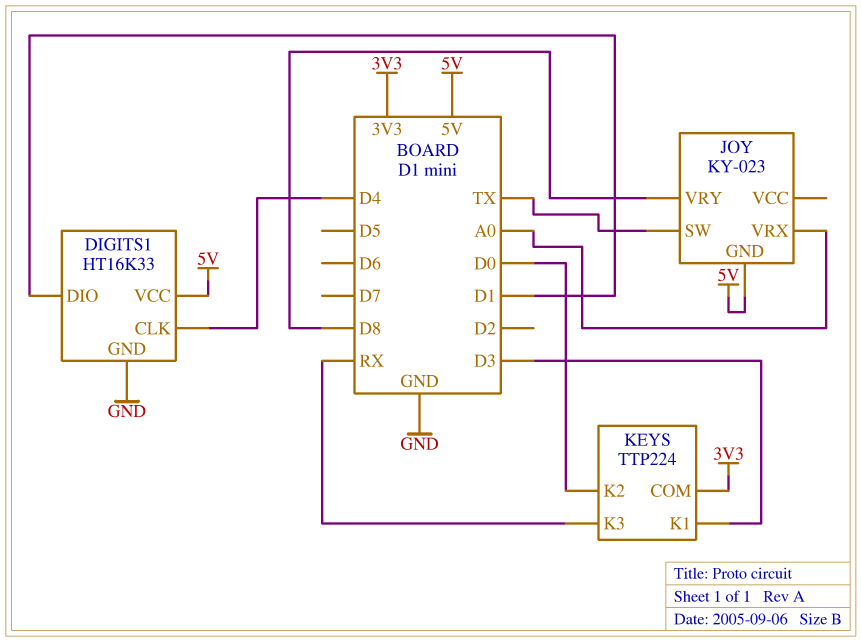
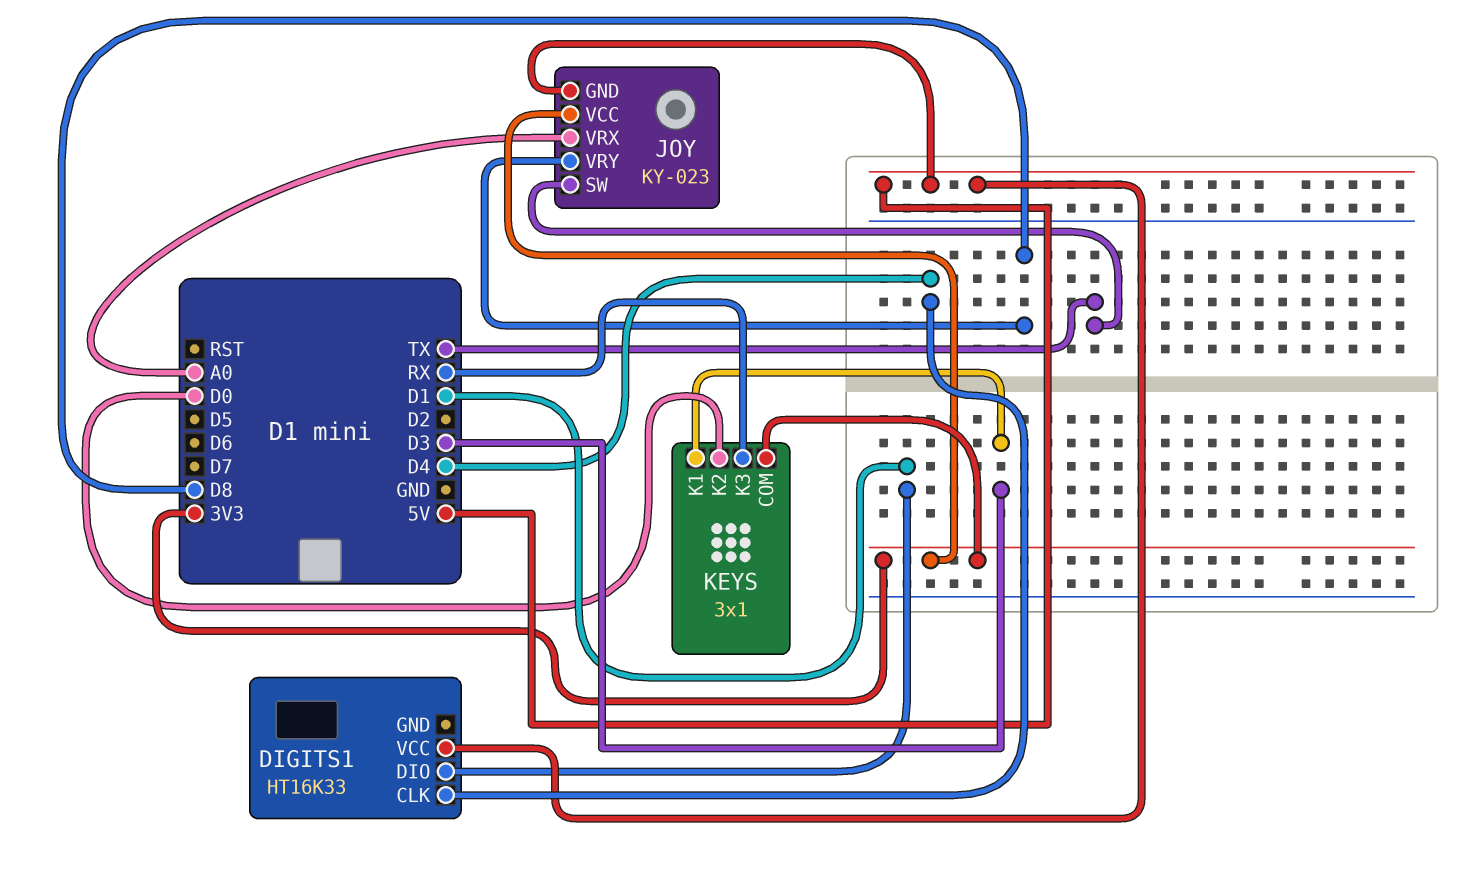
DIGITS1 pin GND: GND -> none
JOY pin VCC: none -> 3V3
KEYS: TTP224 -> 3x1

